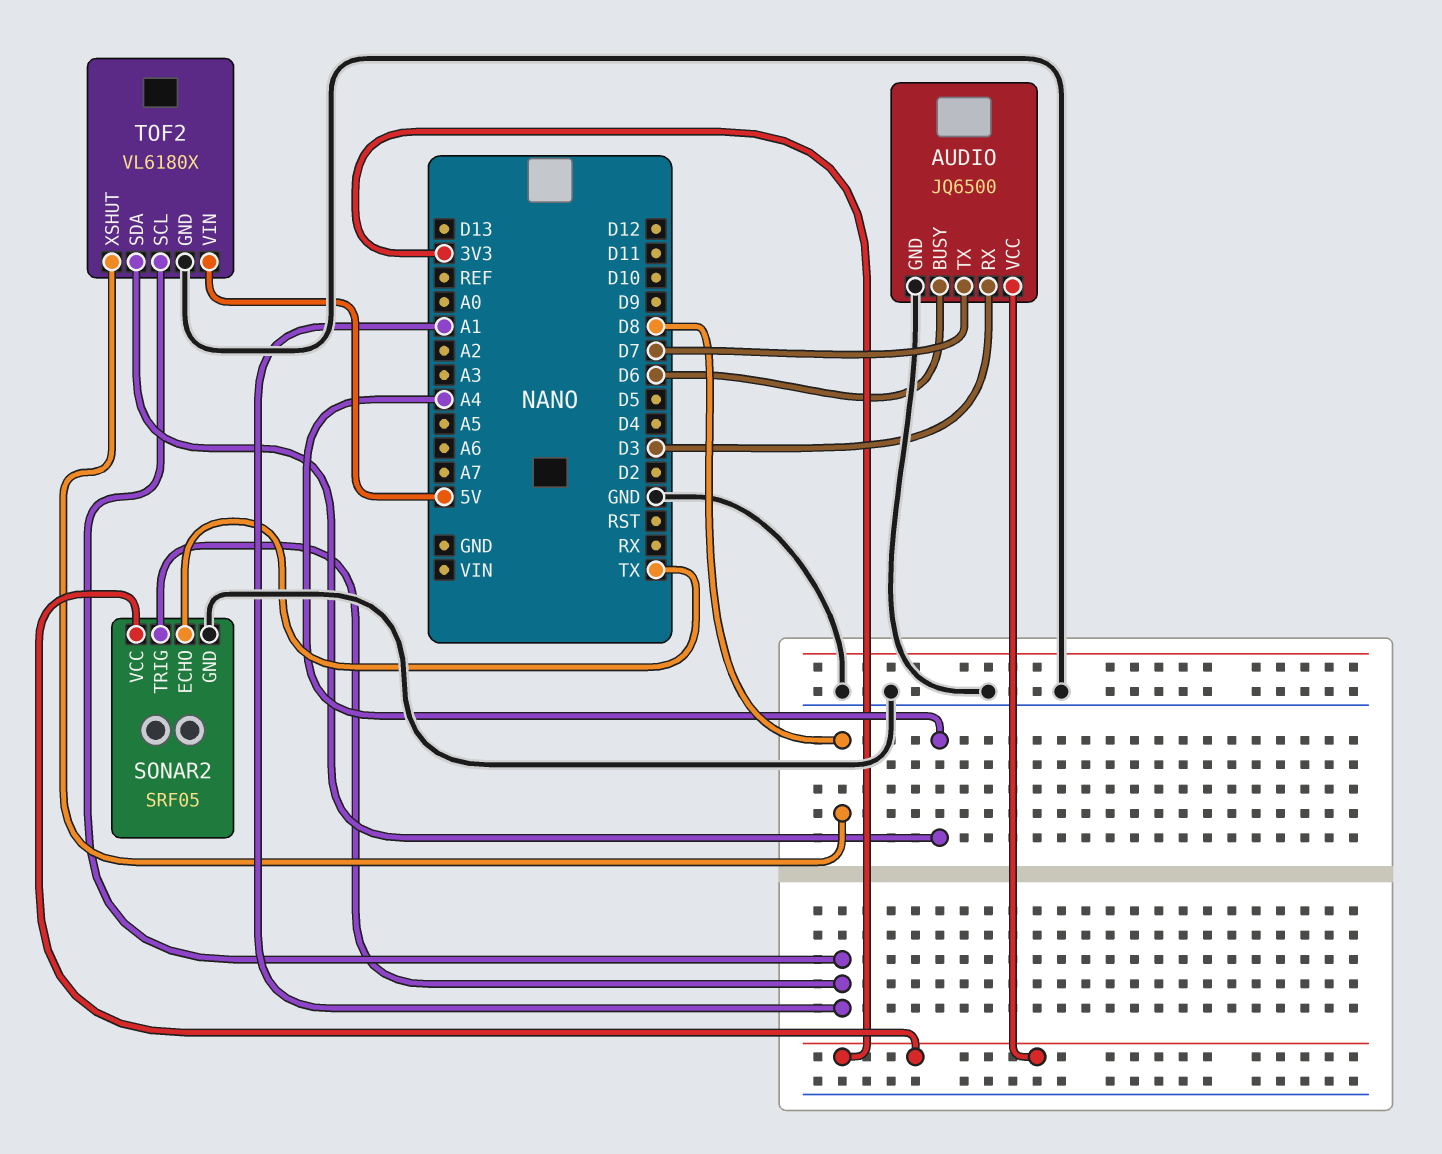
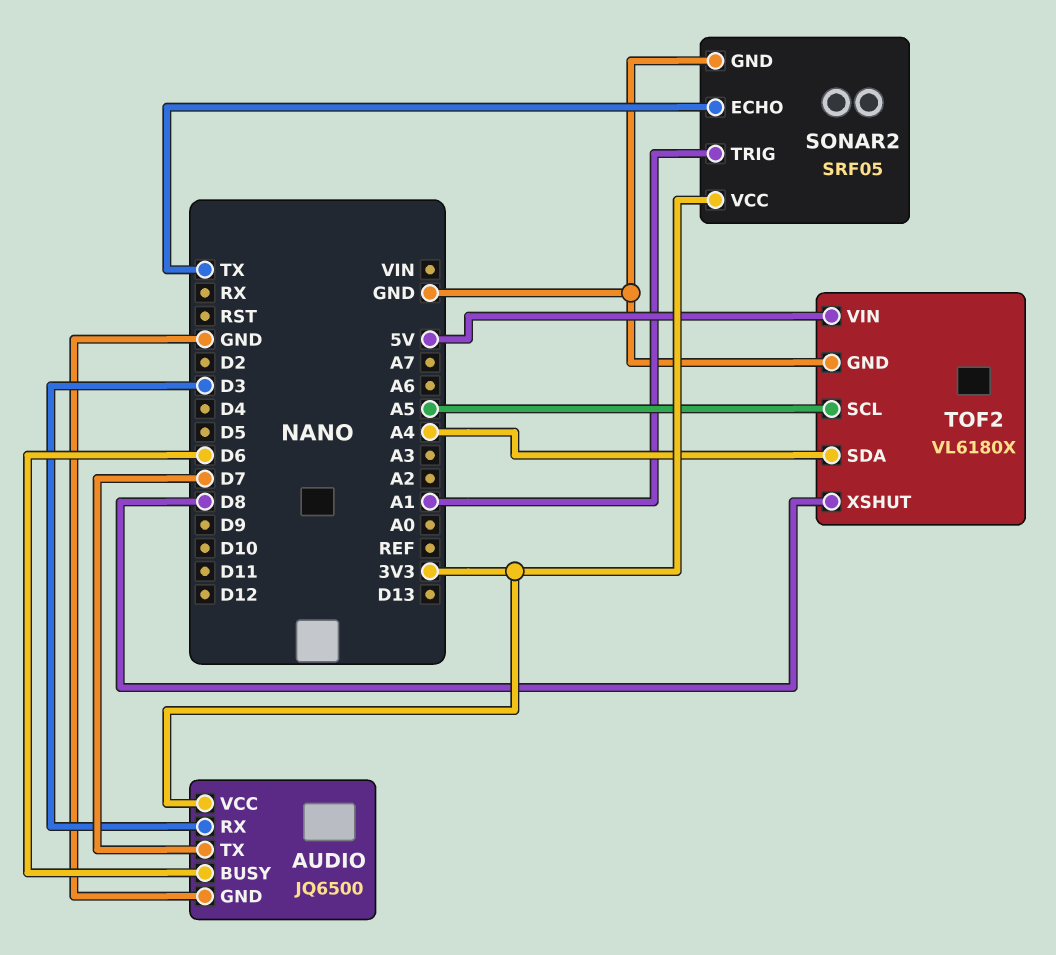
TOF2 pin SCL: A1 -> A5

